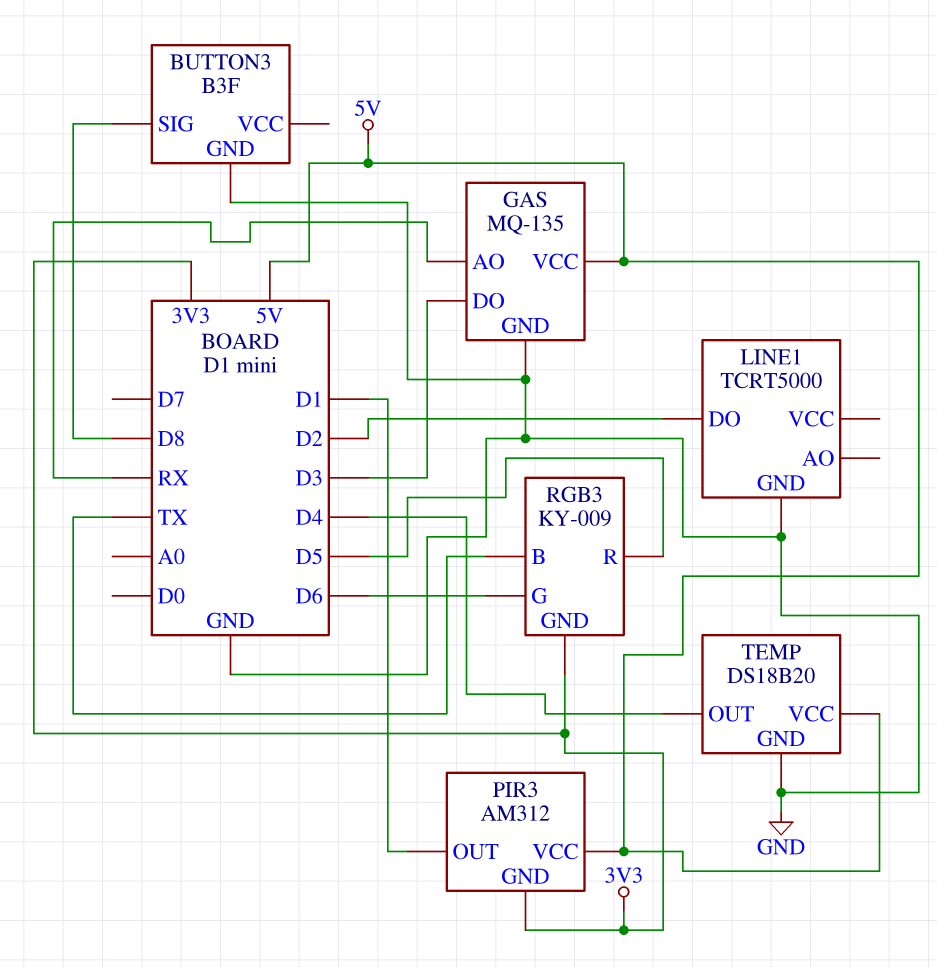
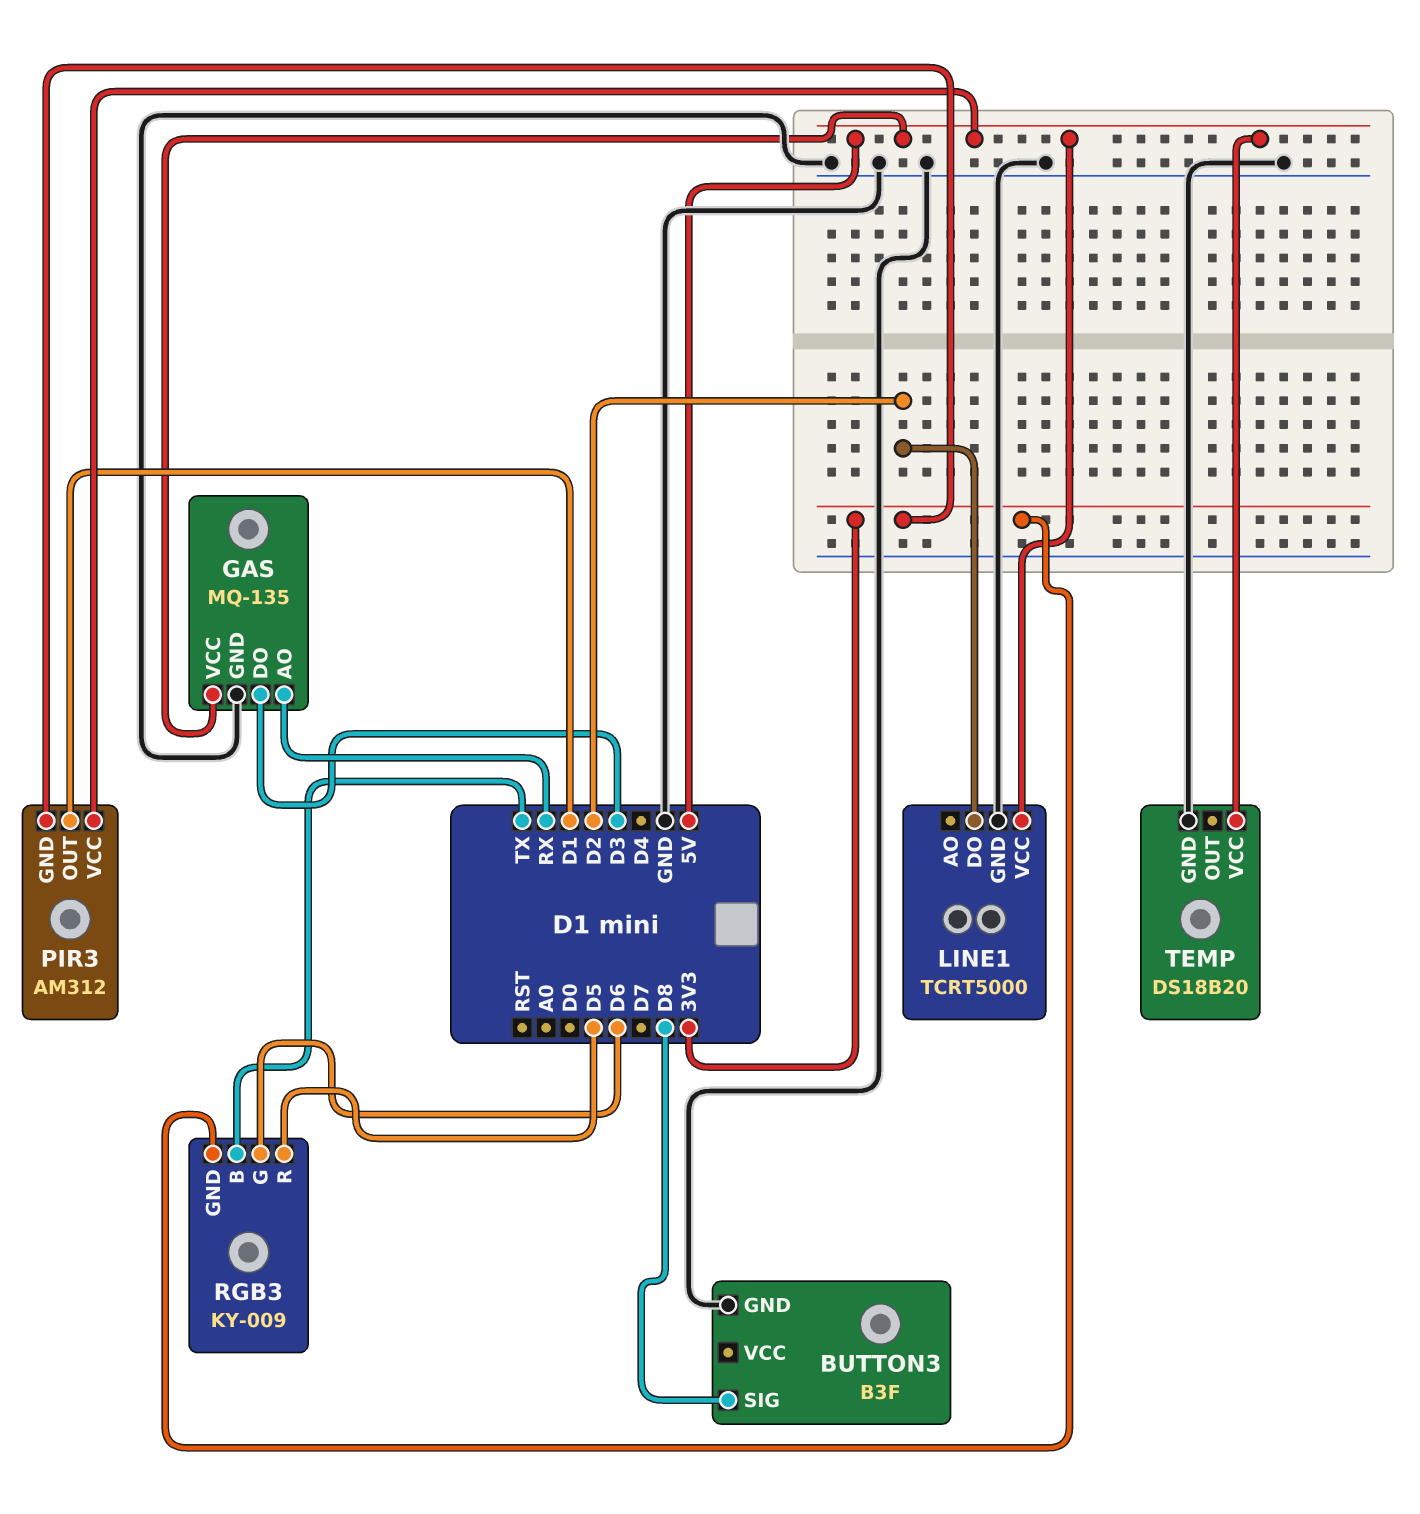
LINE1 pin VCC: none -> 5V
TEMP pin OUT: D4 -> none

